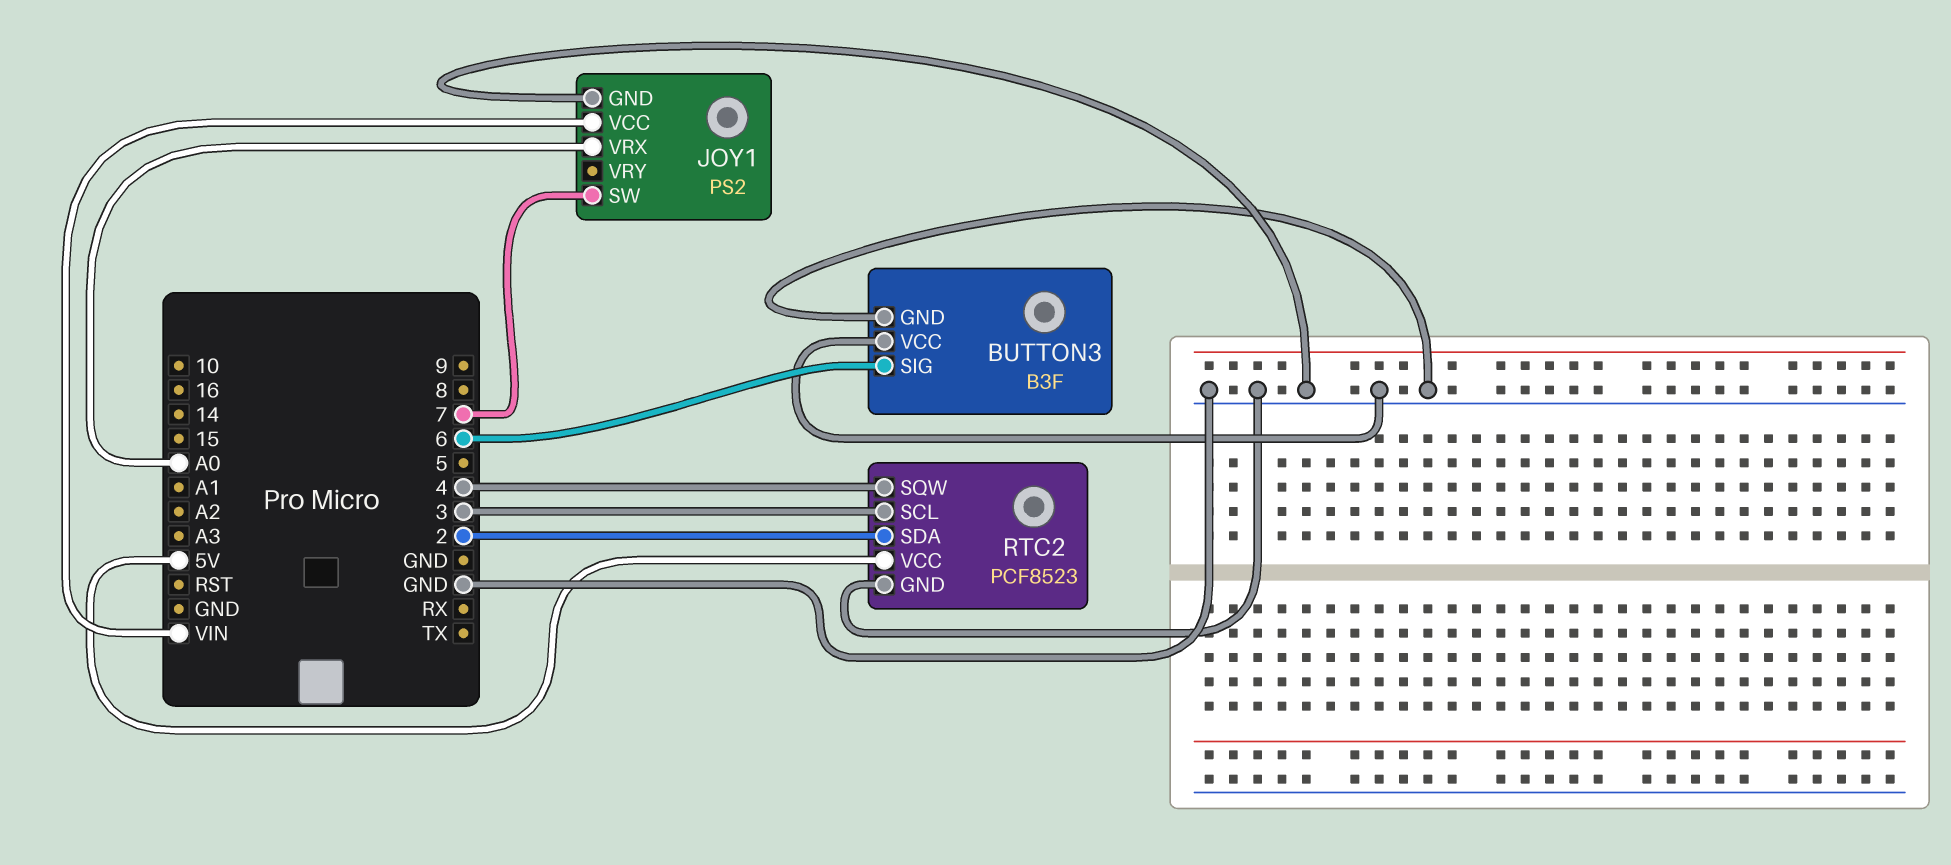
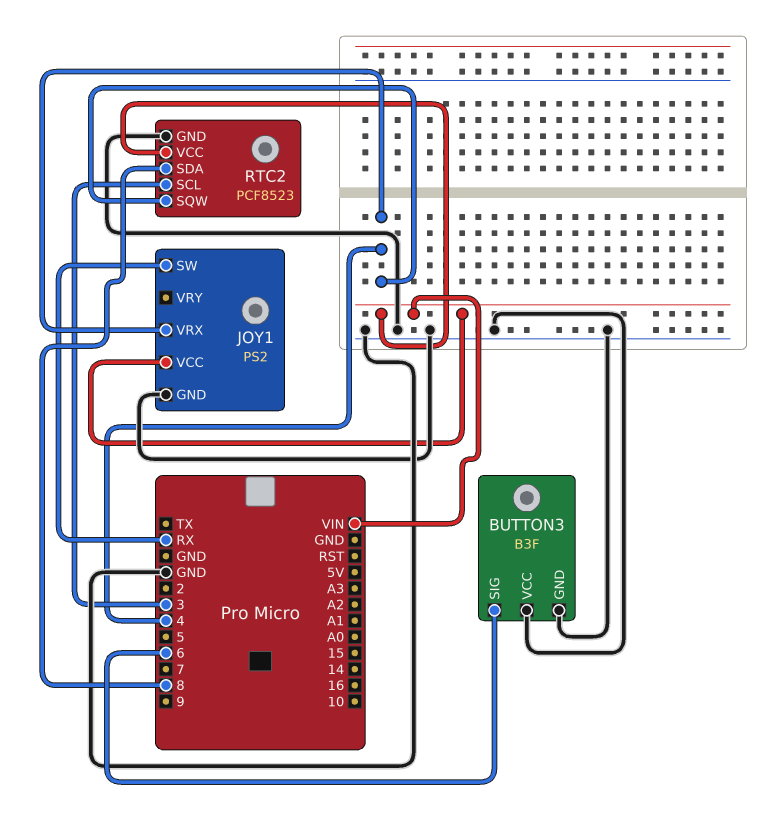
JOY1 pin SW: 7 -> RX
JOY1 pin VRX: A0 -> 4
RTC2 pin SDA: 2 -> 8
RTC2 pin VCC: 5V -> VIN

